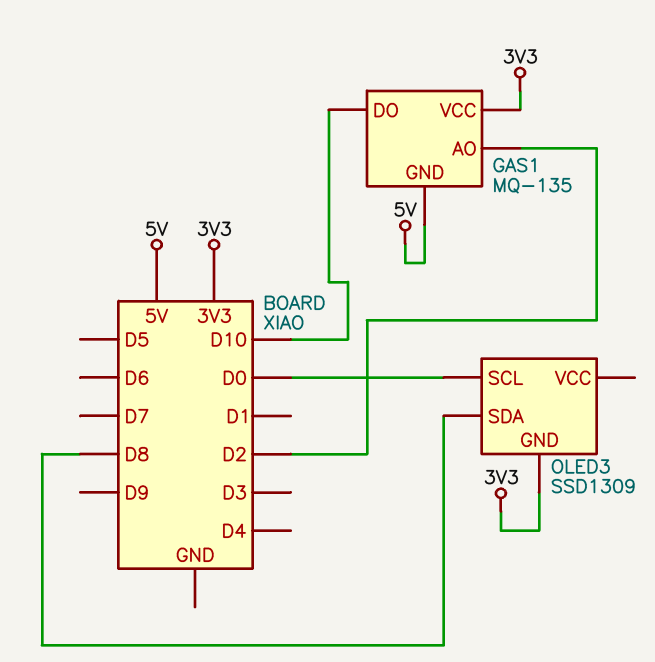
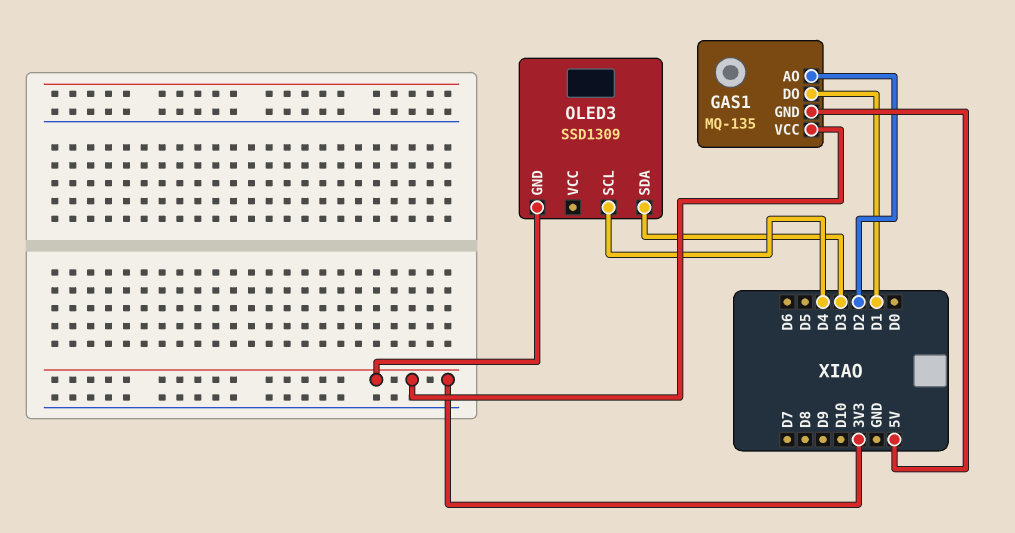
GAS1 pin DO: D10 -> D1
OLED3 pin SCL: D0 -> D4
OLED3 pin SDA: D8 -> D3

